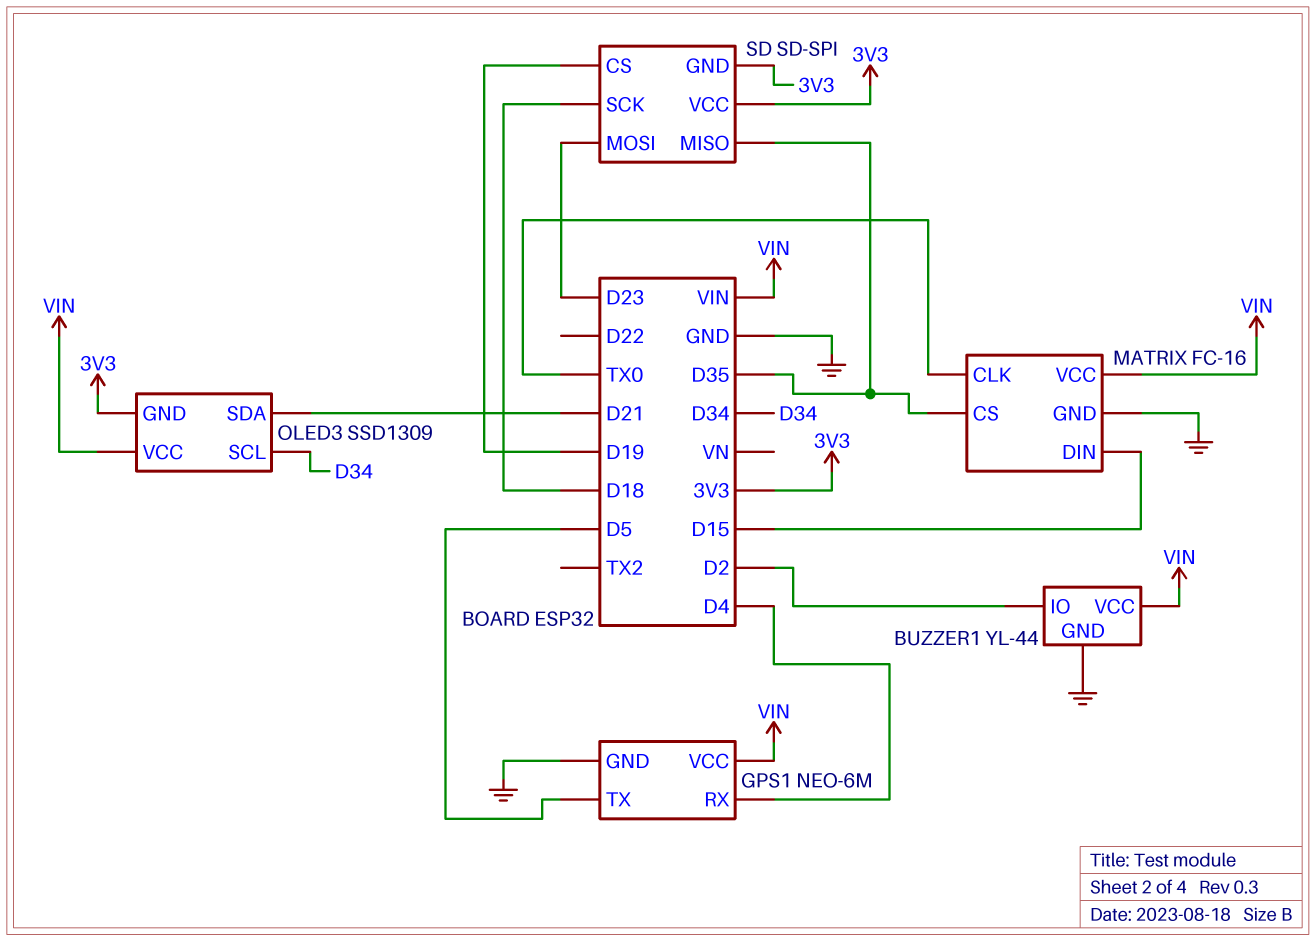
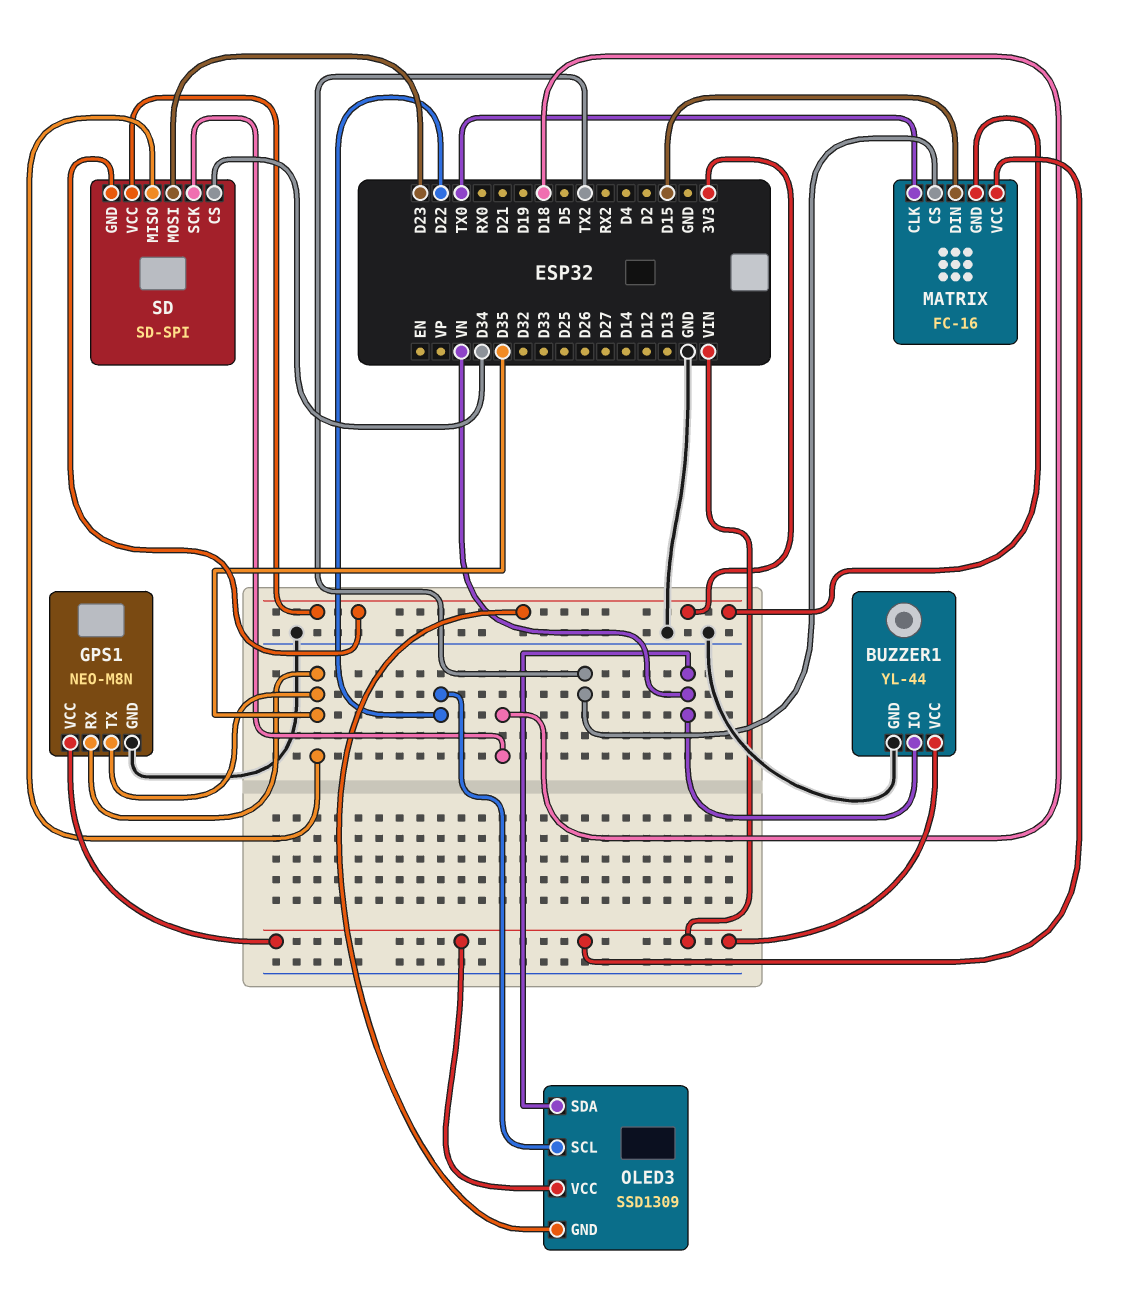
BUZZER1 pin IO: D2 -> VN
GPS1: NEO-6M -> NEO-M8N
GPS1 pin RX: D4 -> D35
GPS1 pin TX: D5 -> D35
MATRIX pin CS: D35 -> TX2
MATRIX pin GND: GND -> 3V3
OLED3 pin SCL: D34 -> D22
OLED3 pin SDA: D21 -> VN
SD pin CS: D19 -> D34

